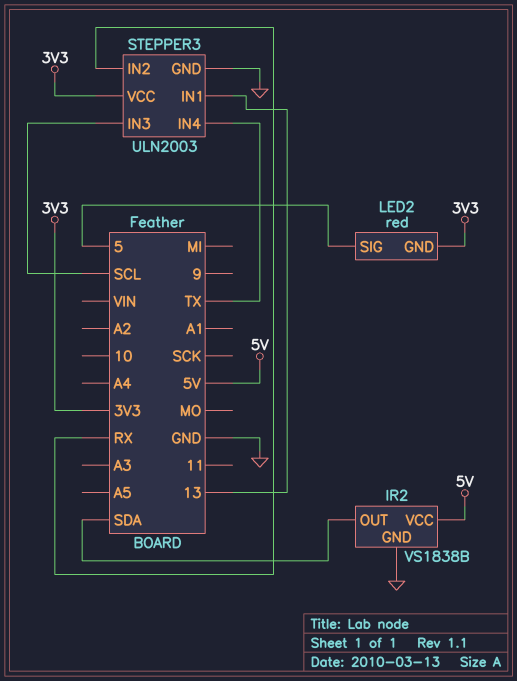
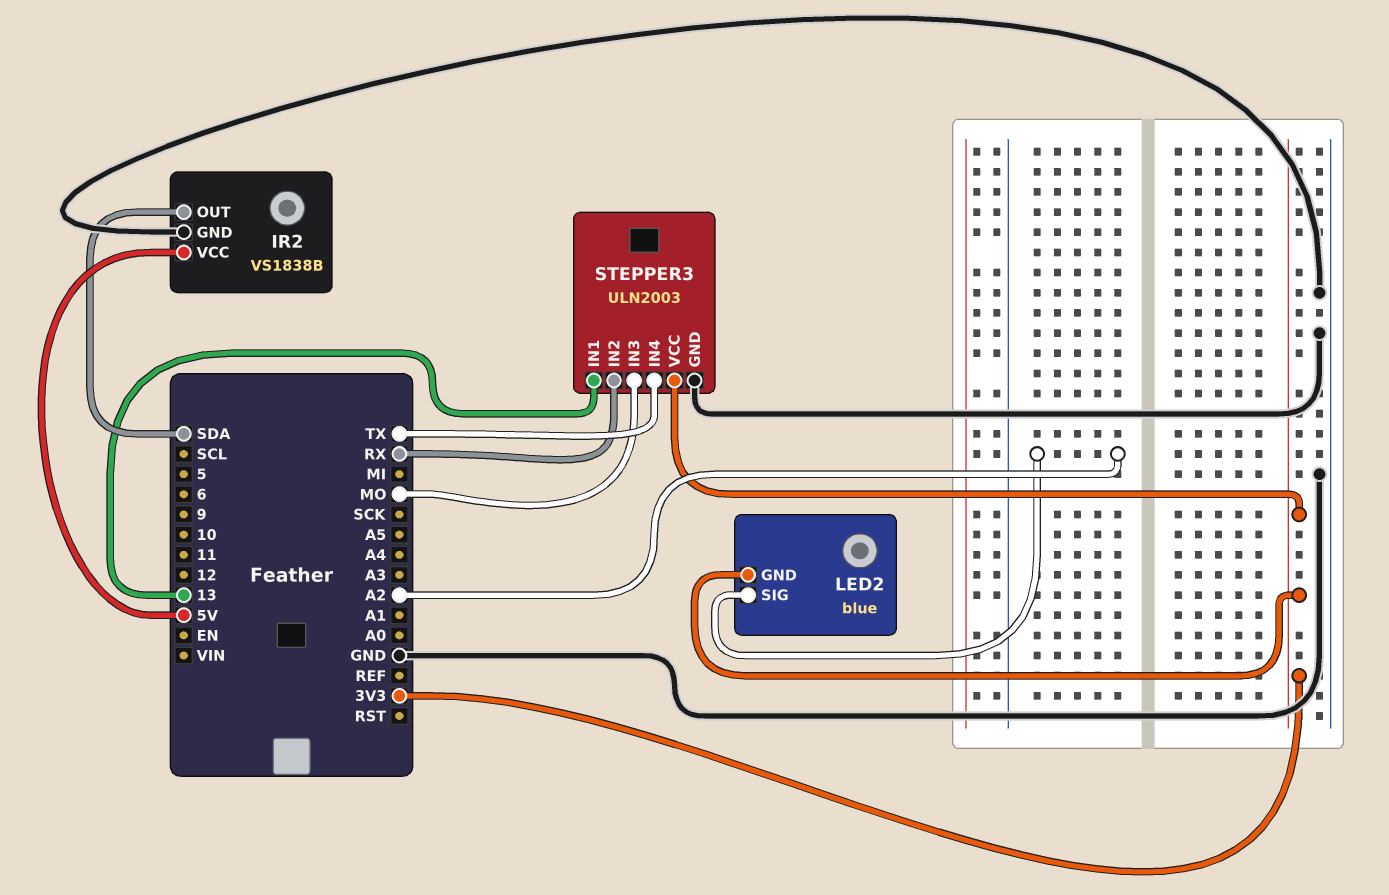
LED2: red -> blue
LED2 pin SIG: 5 -> A2
STEPPER3 pin IN3: SCL -> MO

